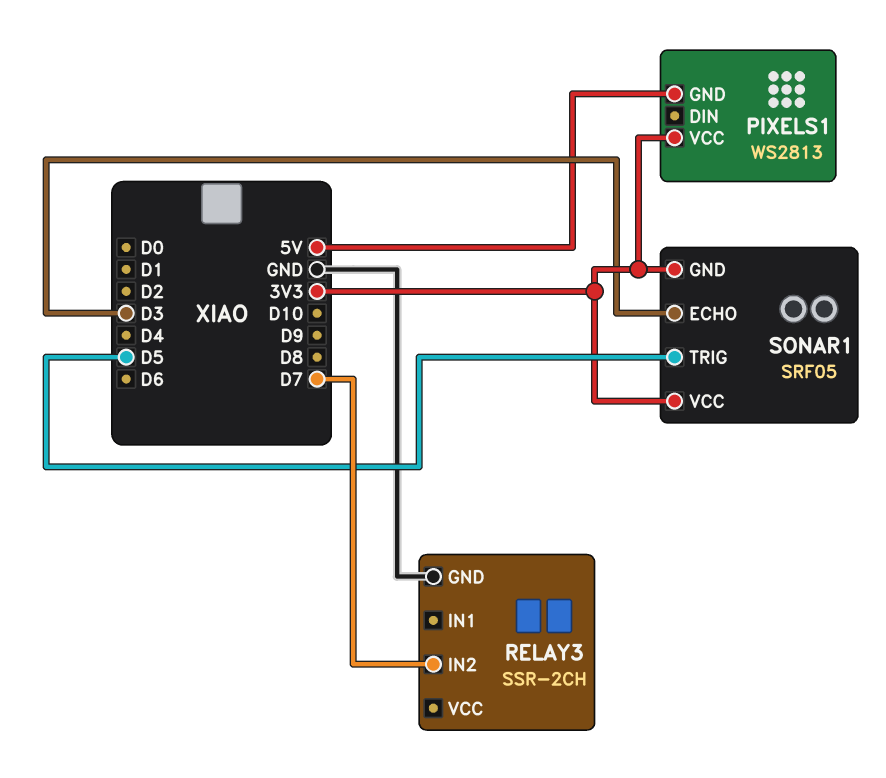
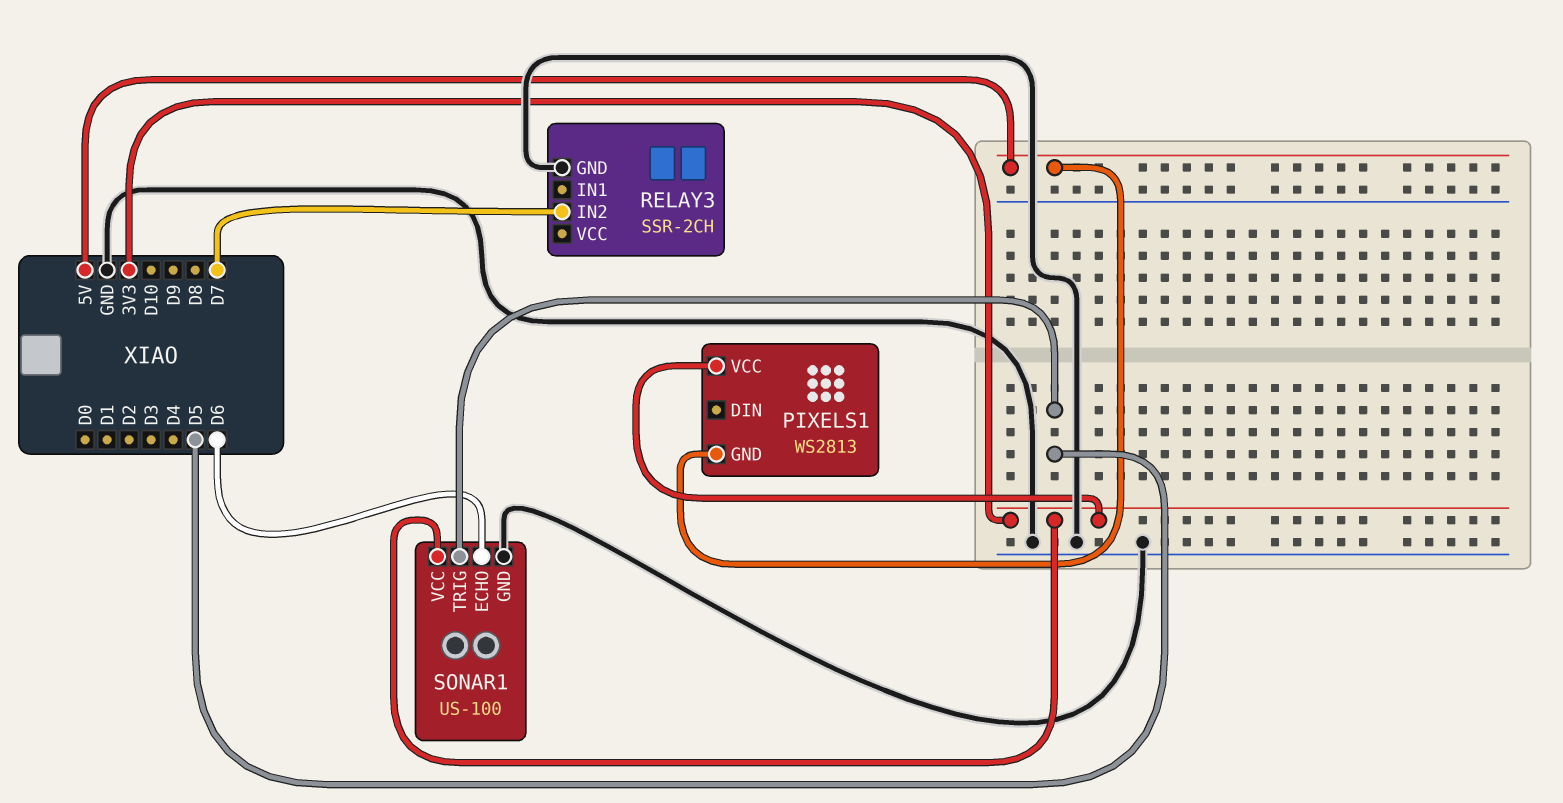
SONAR1: SRF05 -> US-100
SONAR1 pin ECHO: D3 -> D6
SONAR1 pin GND: 3V3 -> GND

